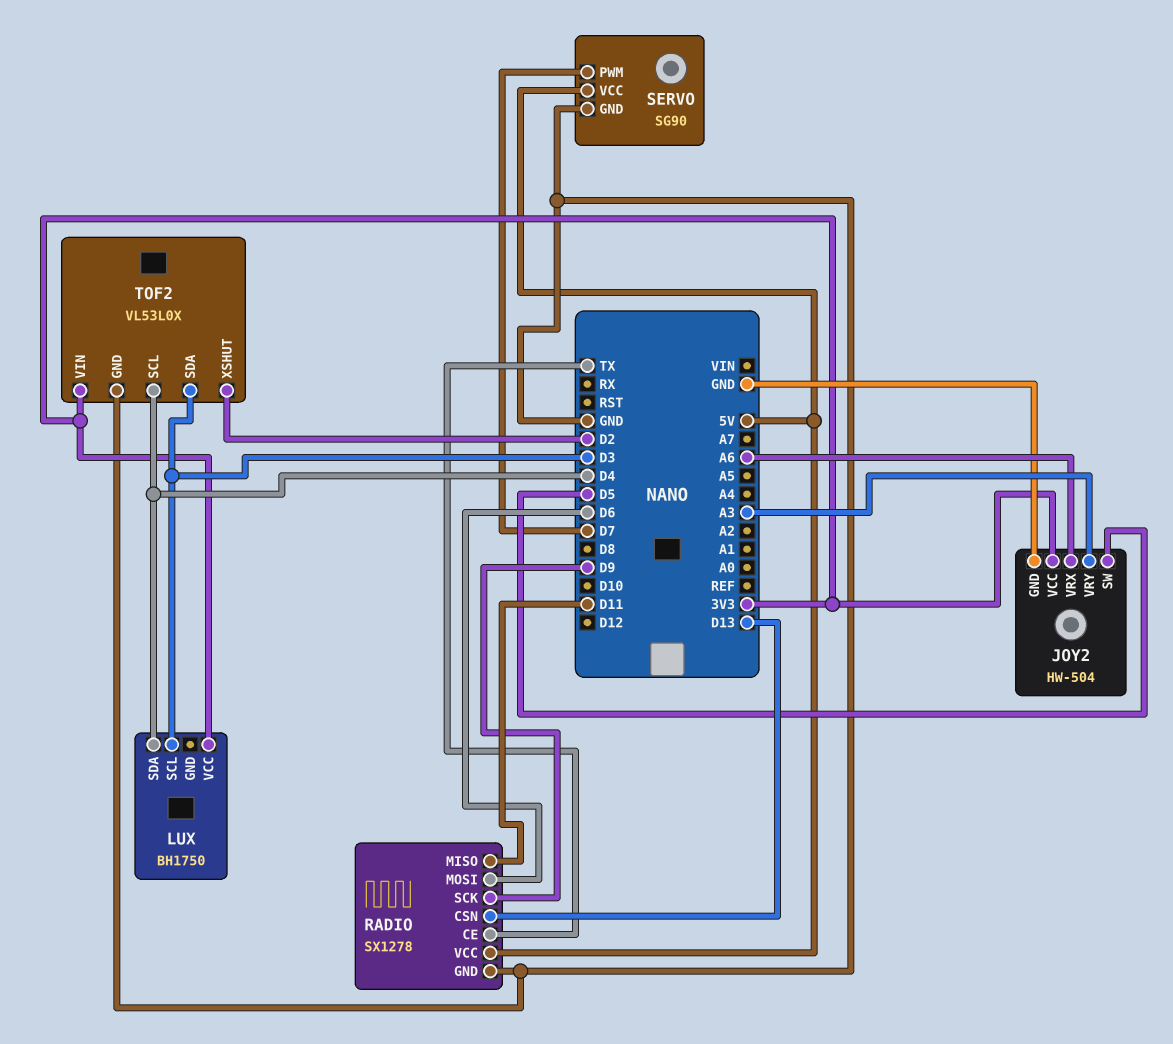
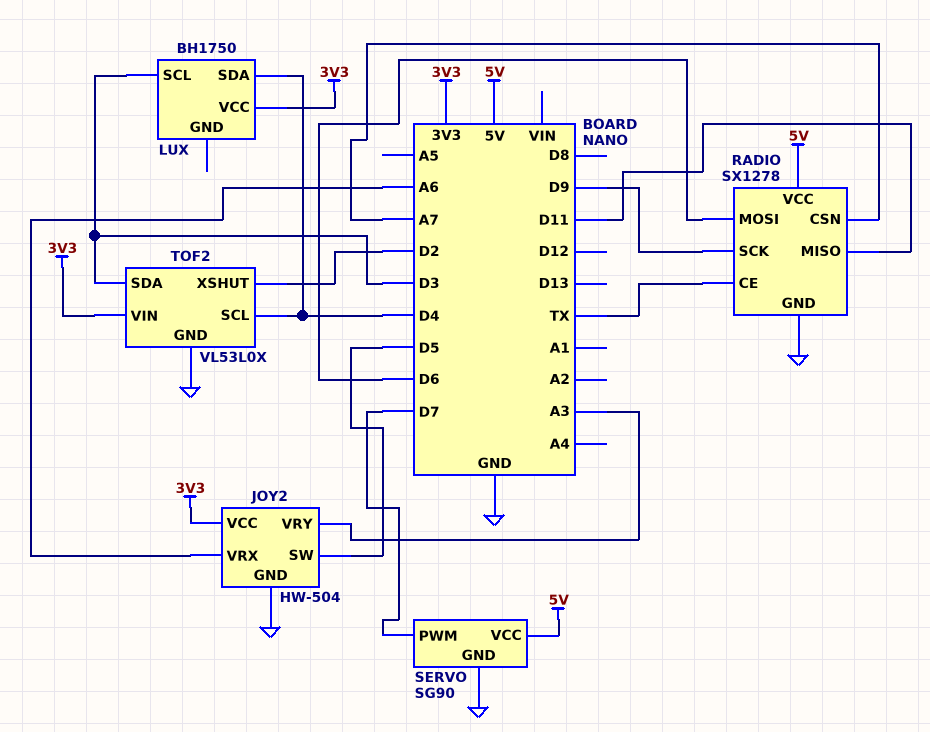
RADIO pin CSN: D13 -> A7

